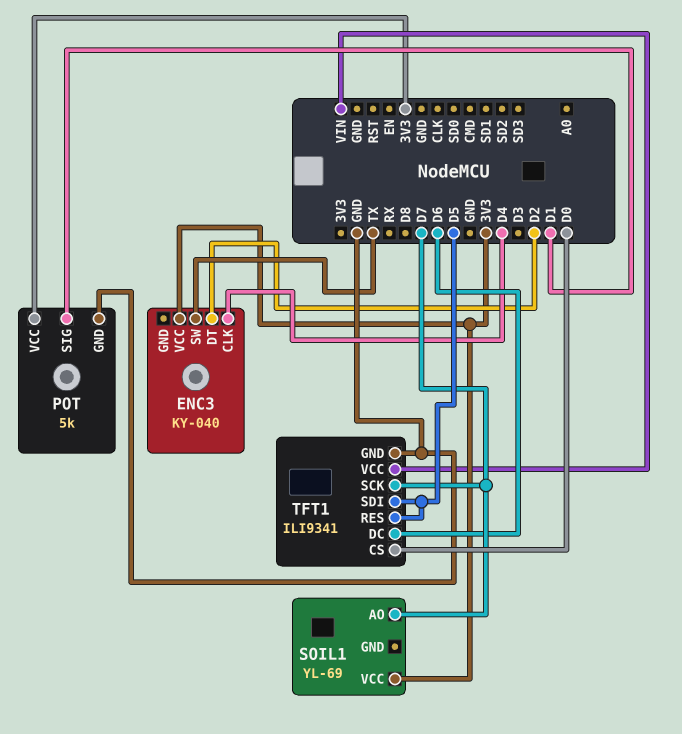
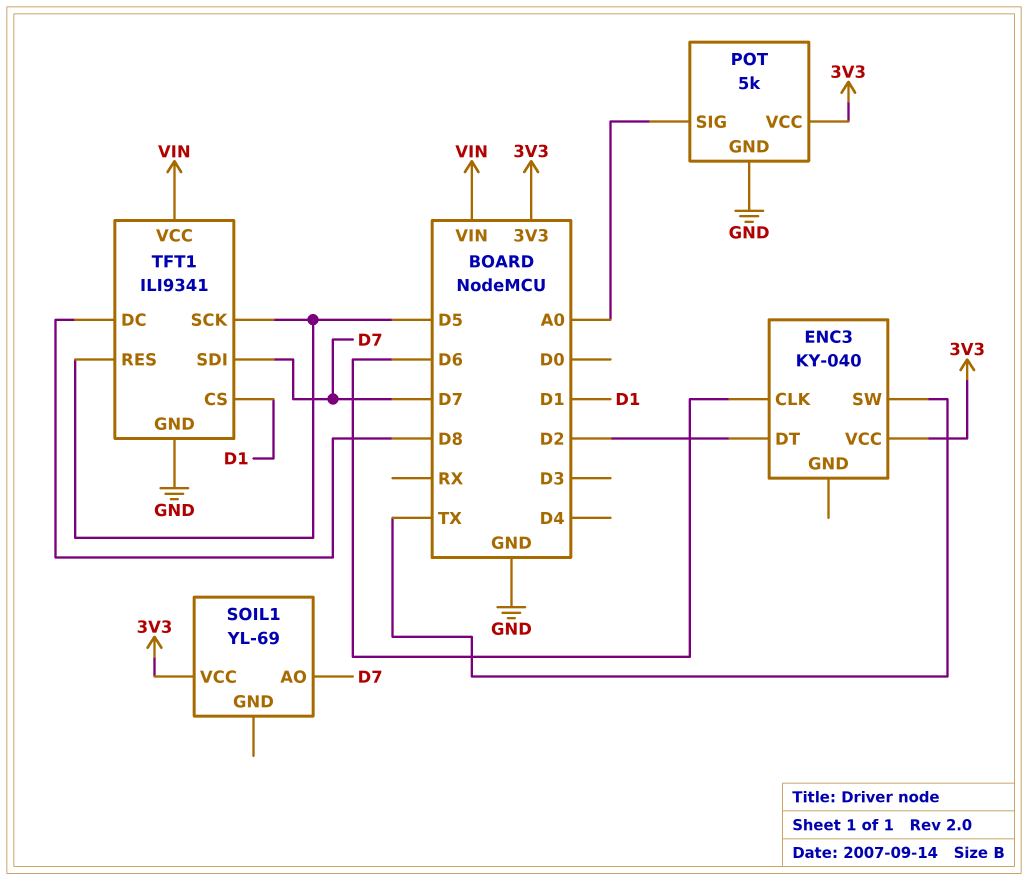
ENC3 pin CLK: D4 -> D6
POT pin SIG: D1 -> A0
TFT1 pin CS: D0 -> D1
TFT1 pin DC: D6 -> D8
TFT1 pin SCK: D7 -> D5
TFT1 pin SDI: D5 -> D7

